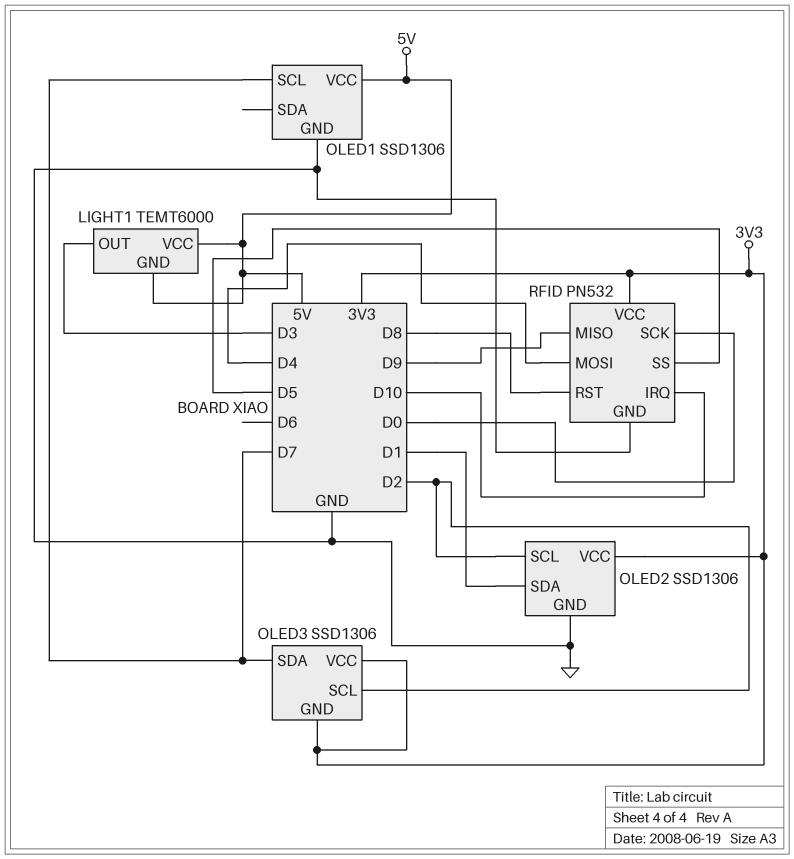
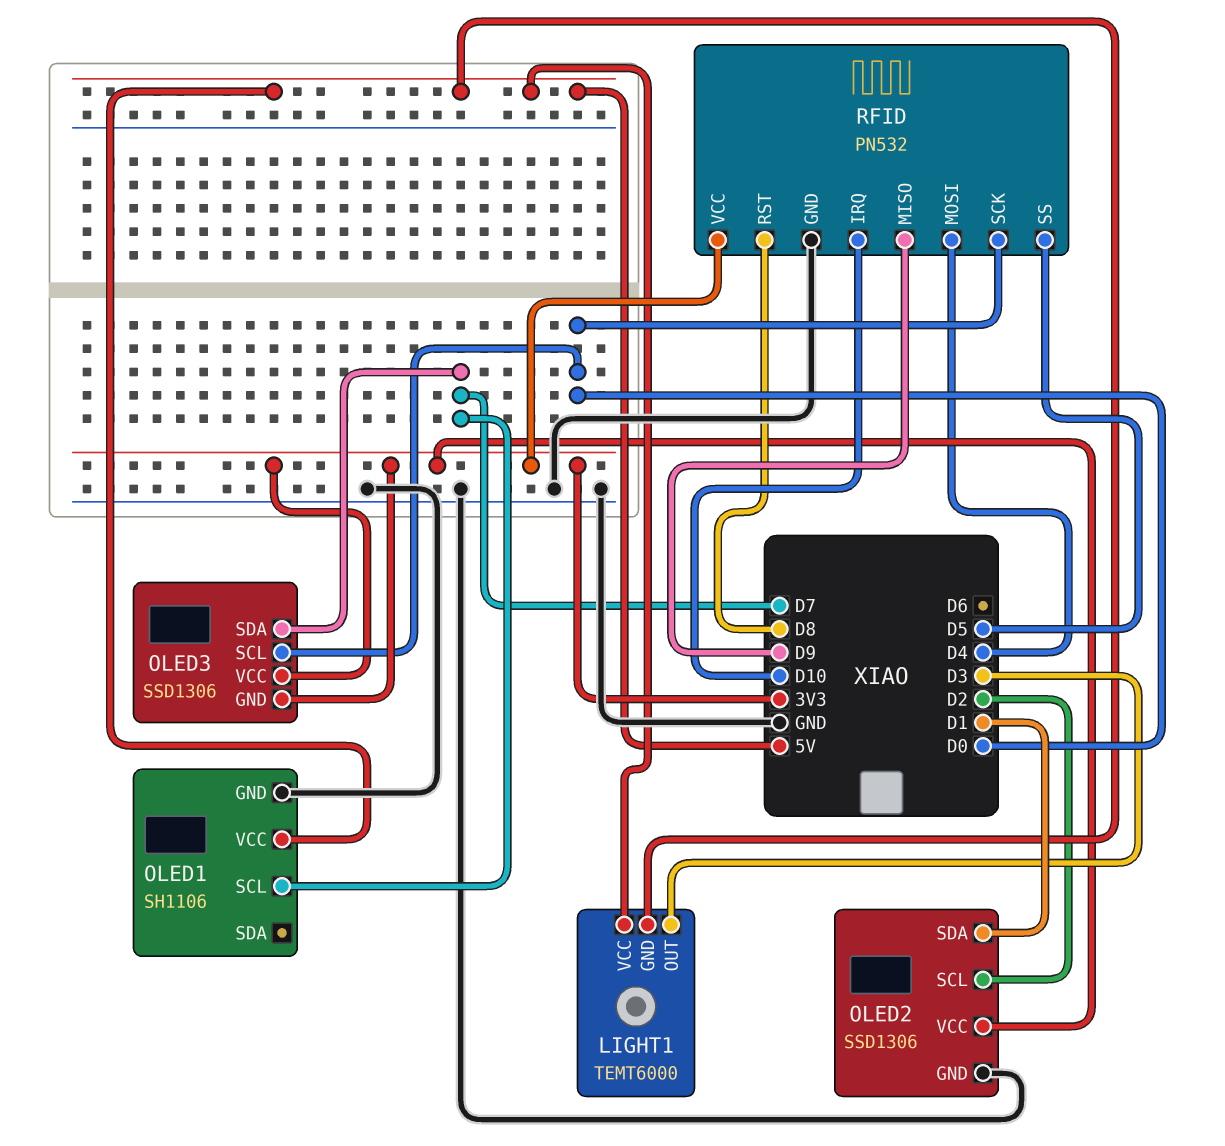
OLED1: SSD1306 -> SH1106
OLED3 pin SCL: D2 -> D0

